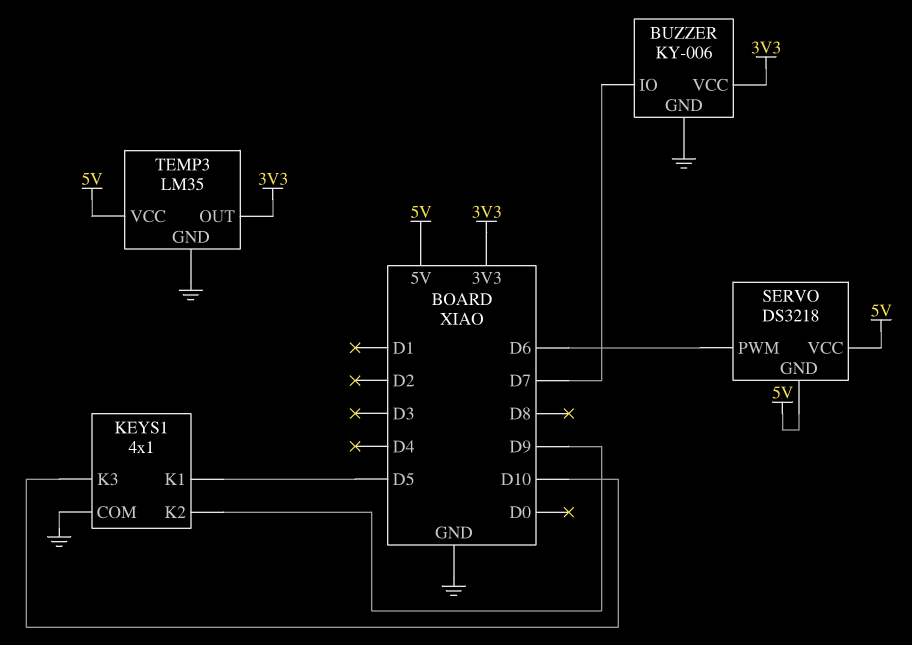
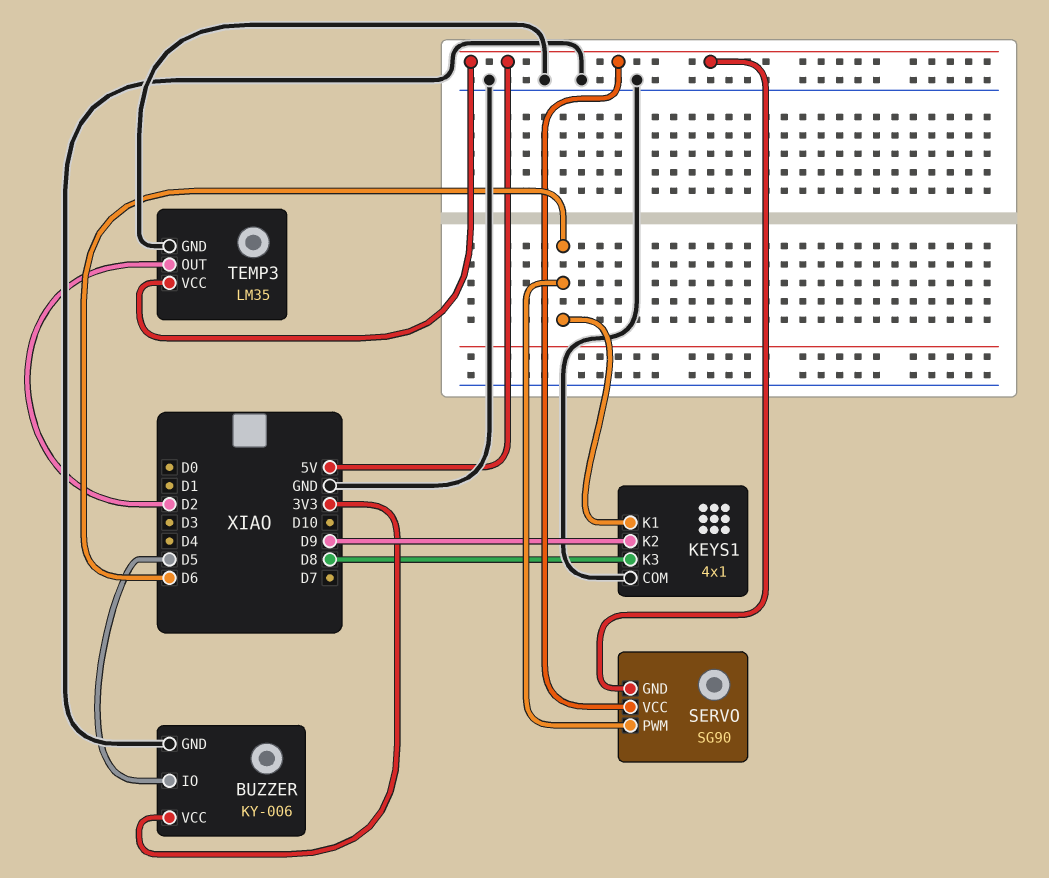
BUZZER pin IO: D7 -> D5
KEYS1 pin K1: D5 -> D6
KEYS1 pin K3: D10 -> D8
SERVO: DS3218 -> SG90
TEMP3 pin OUT: 3V3 -> D2

